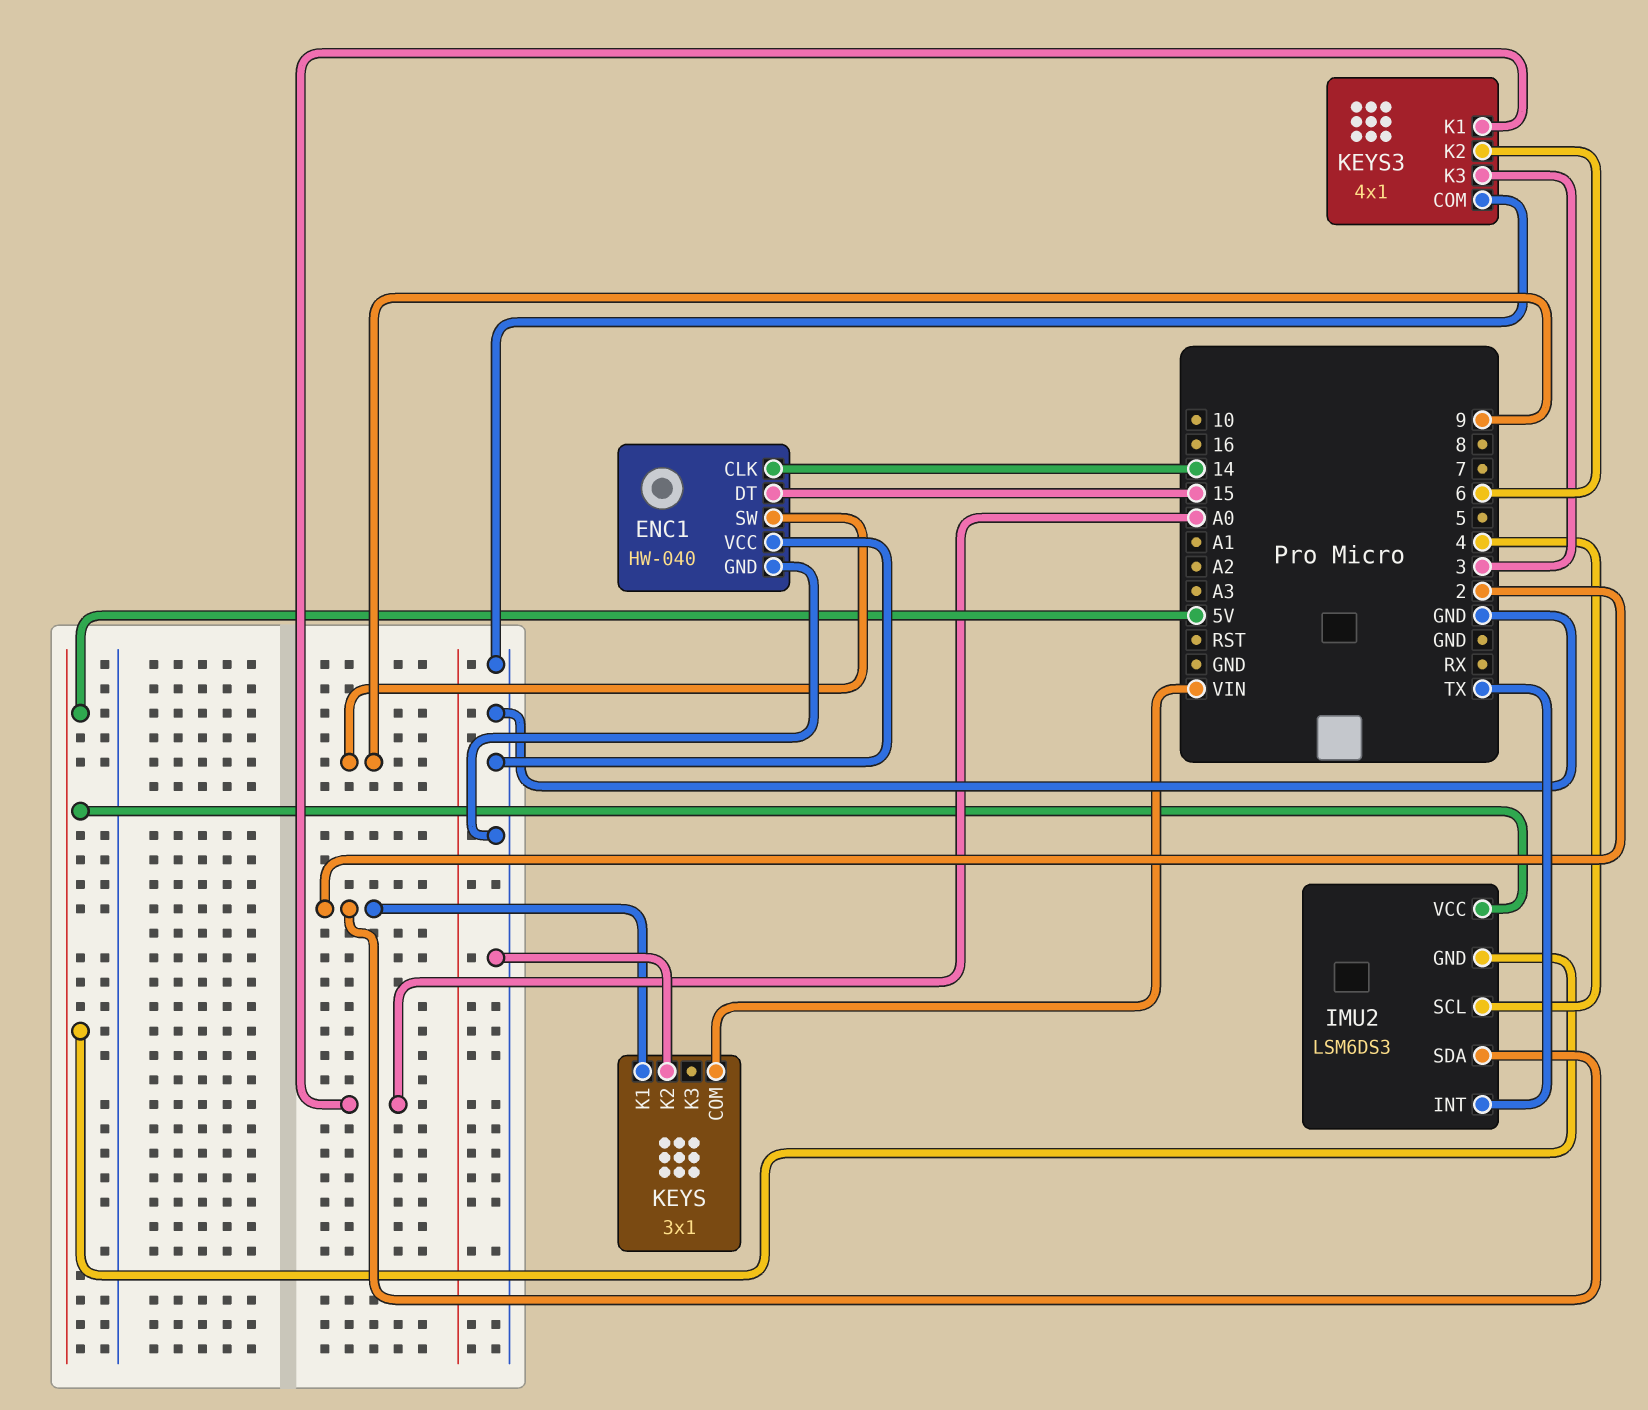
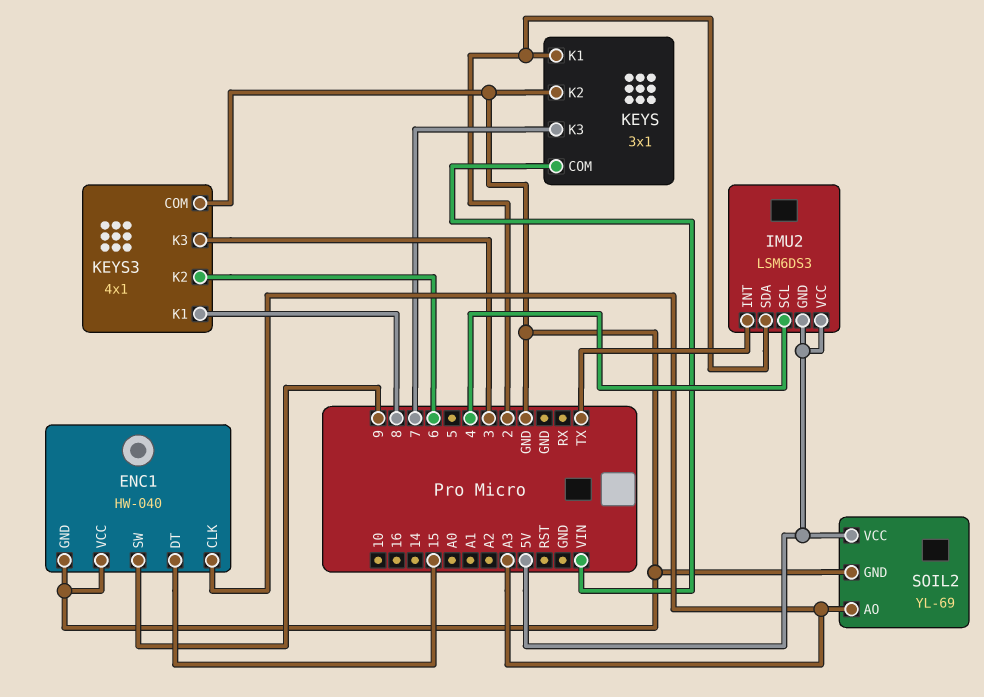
ENC1 pin CLK: 14 -> A3
KEYS pin K3: none -> 7
KEYS3 pin K1: A0 -> 8
SOIL2: none -> YL-69
SOIL2 pin AO: none -> A3
SOIL2 pin GND: none -> GND
SOIL2 pin VCC: none -> 5V

